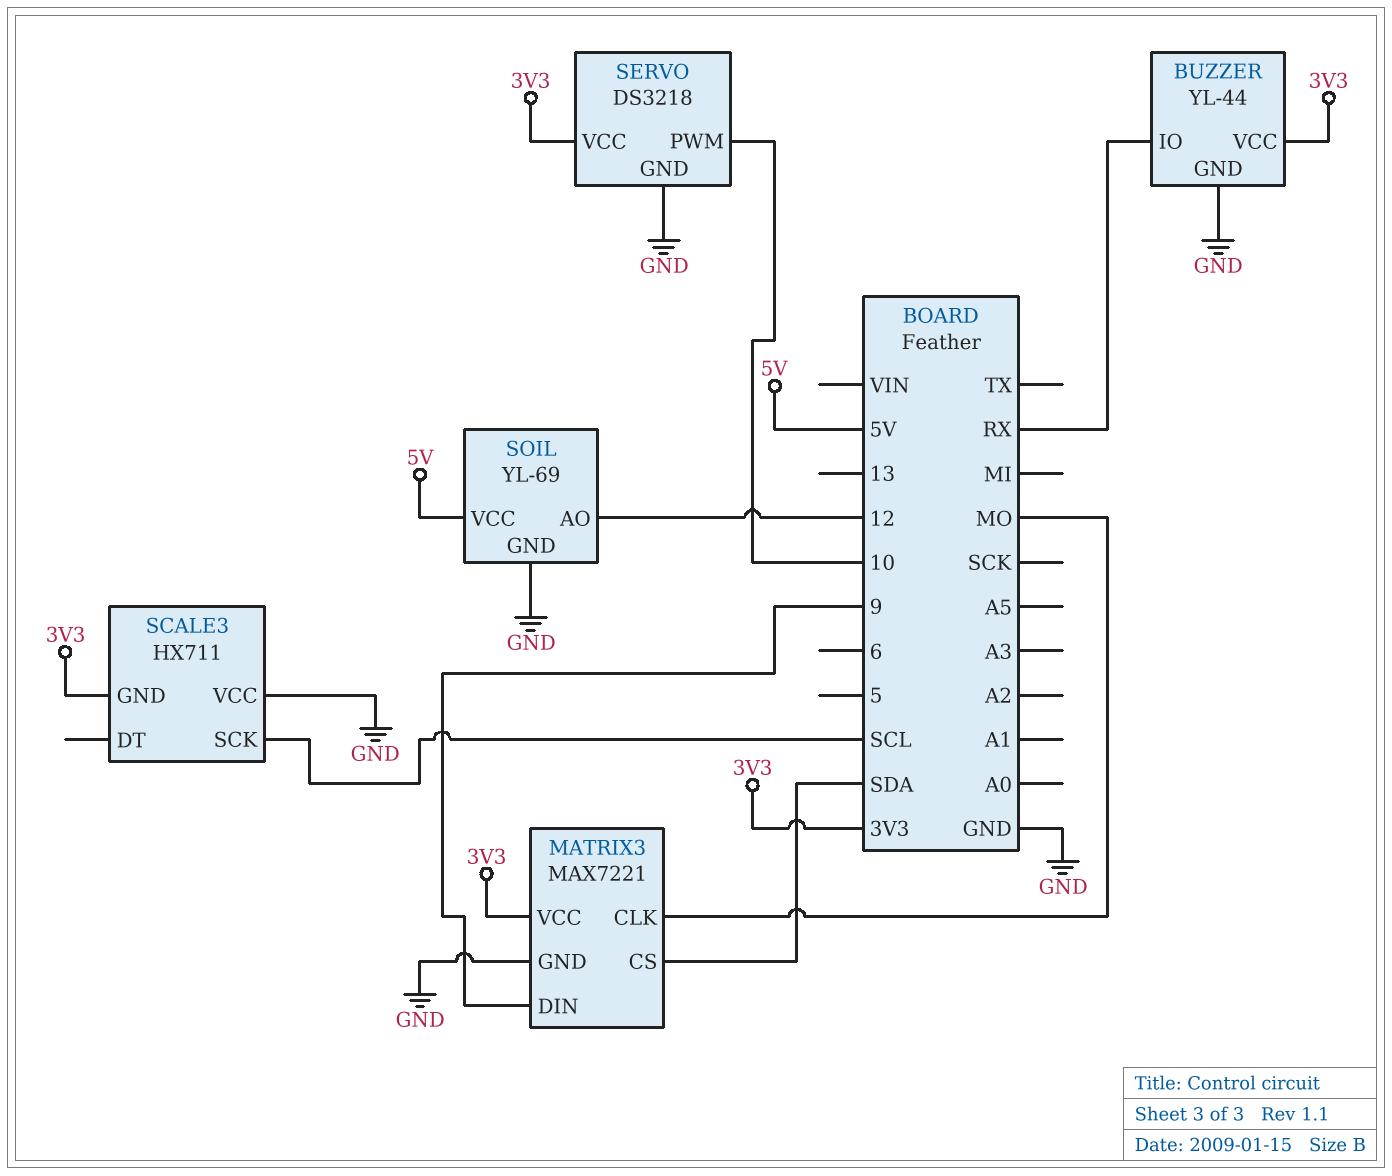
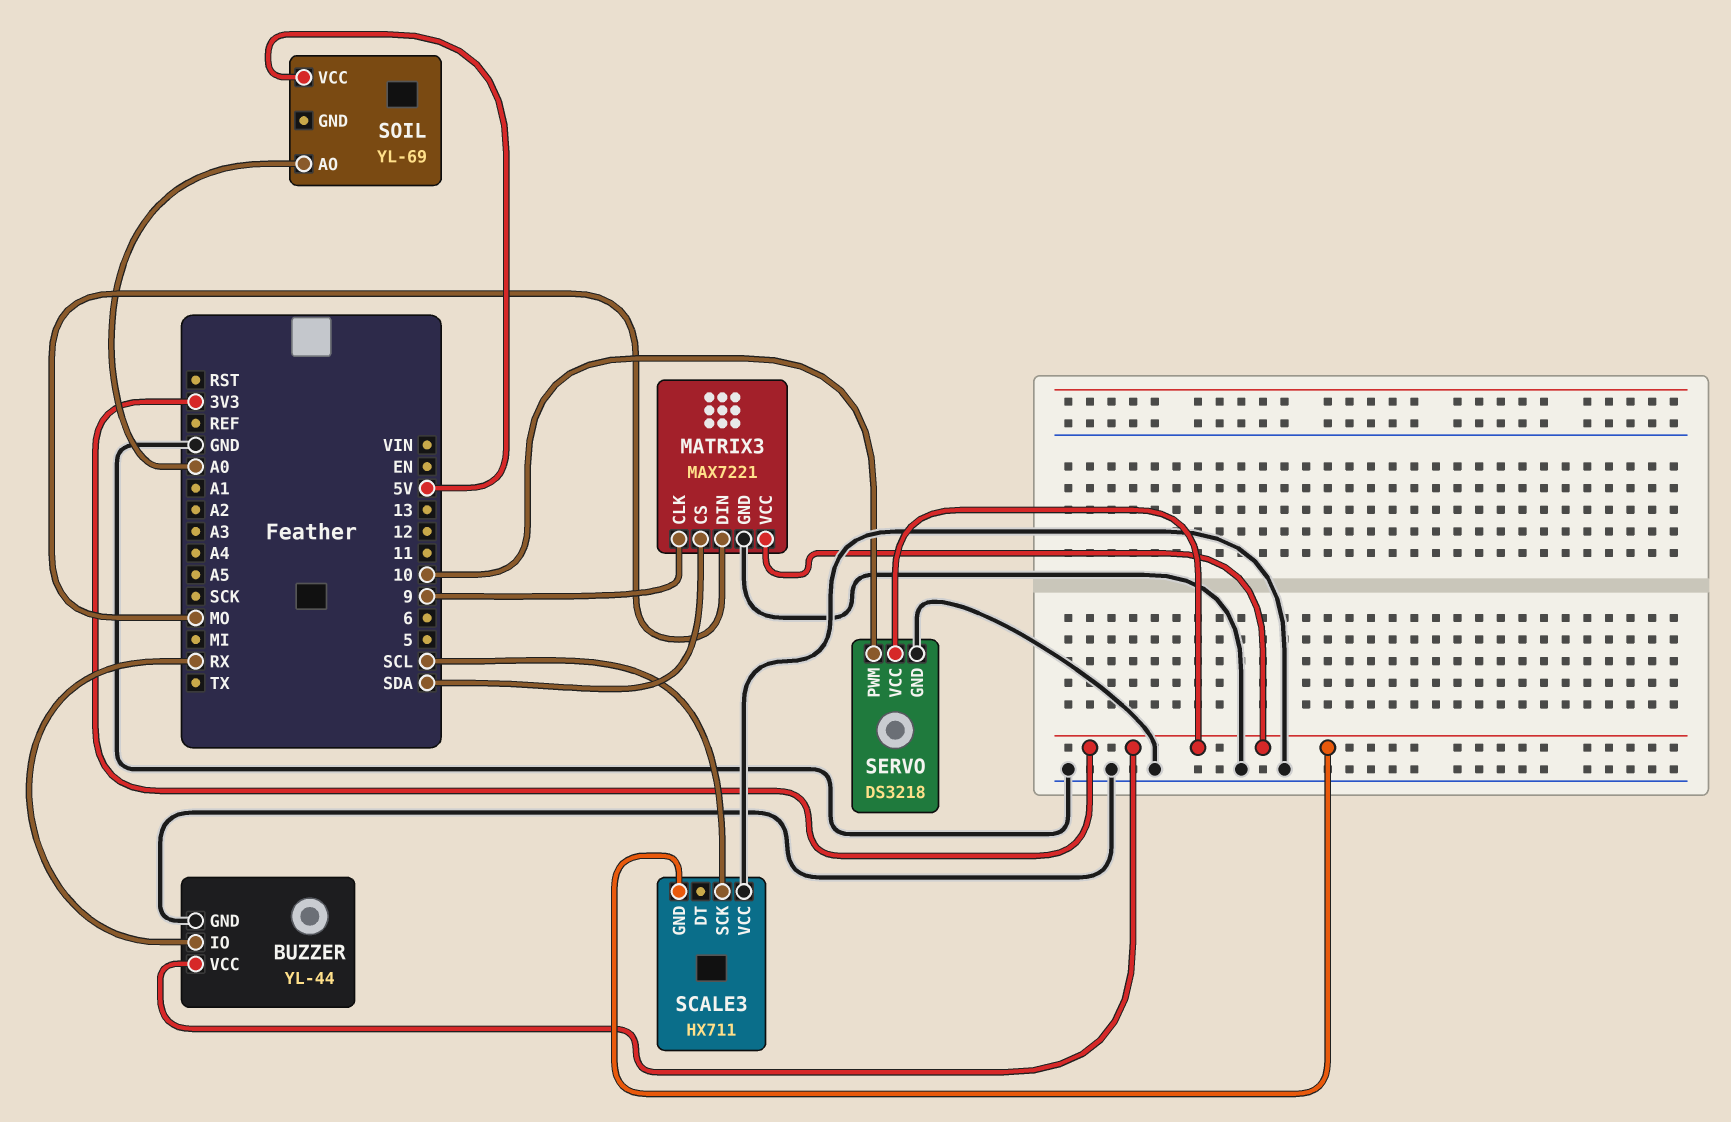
MATRIX3 pin CLK: MO -> 9
MATRIX3 pin DIN: 9 -> MO
SOIL pin AO: 12 -> A0
SOIL pin GND: GND -> none

